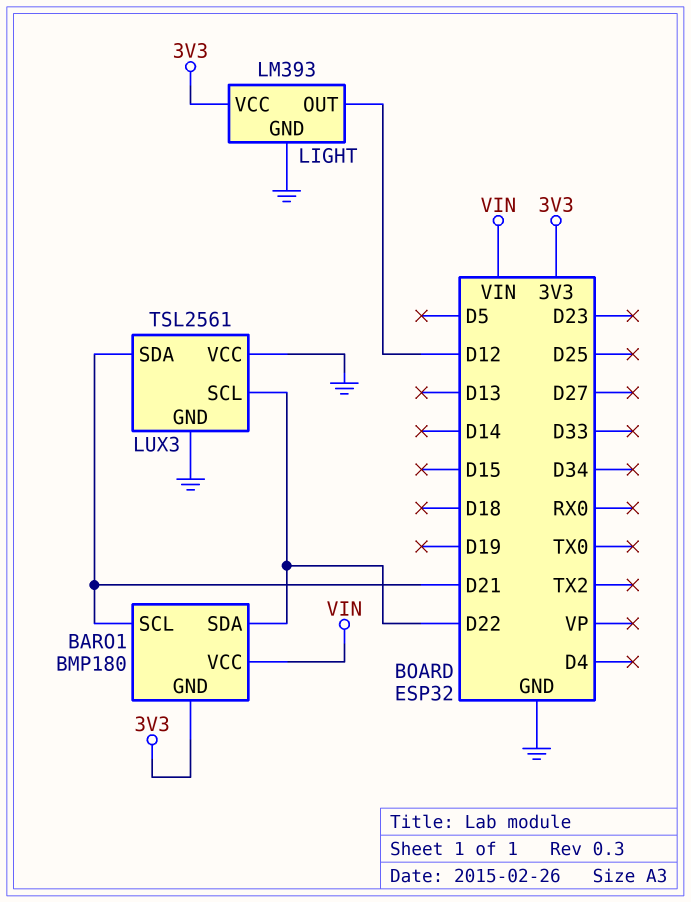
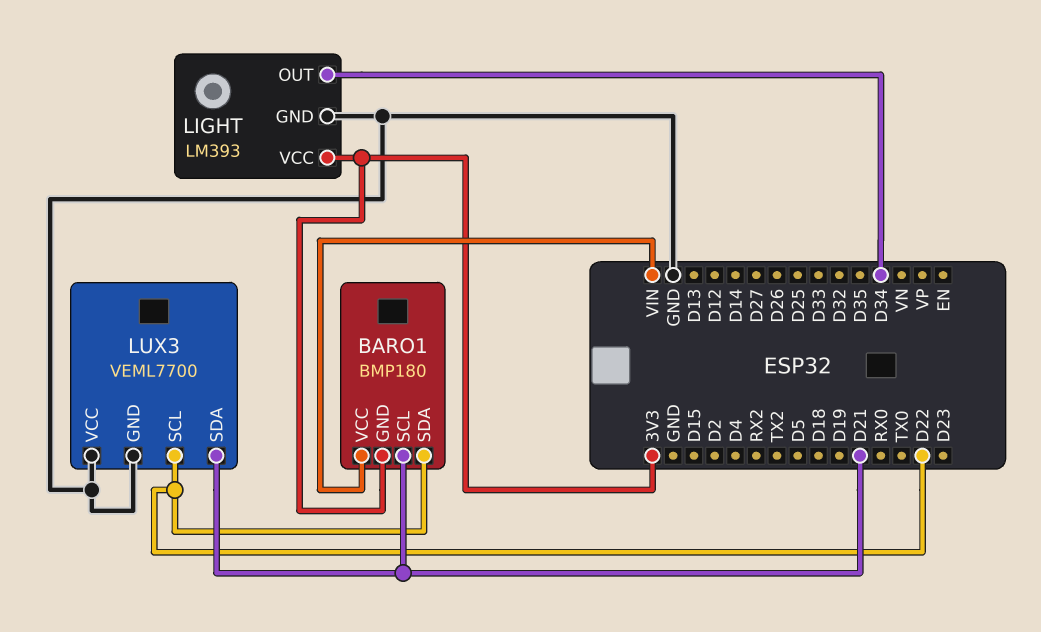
LIGHT pin OUT: D12 -> D34
LUX3: TSL2561 -> VEML7700

